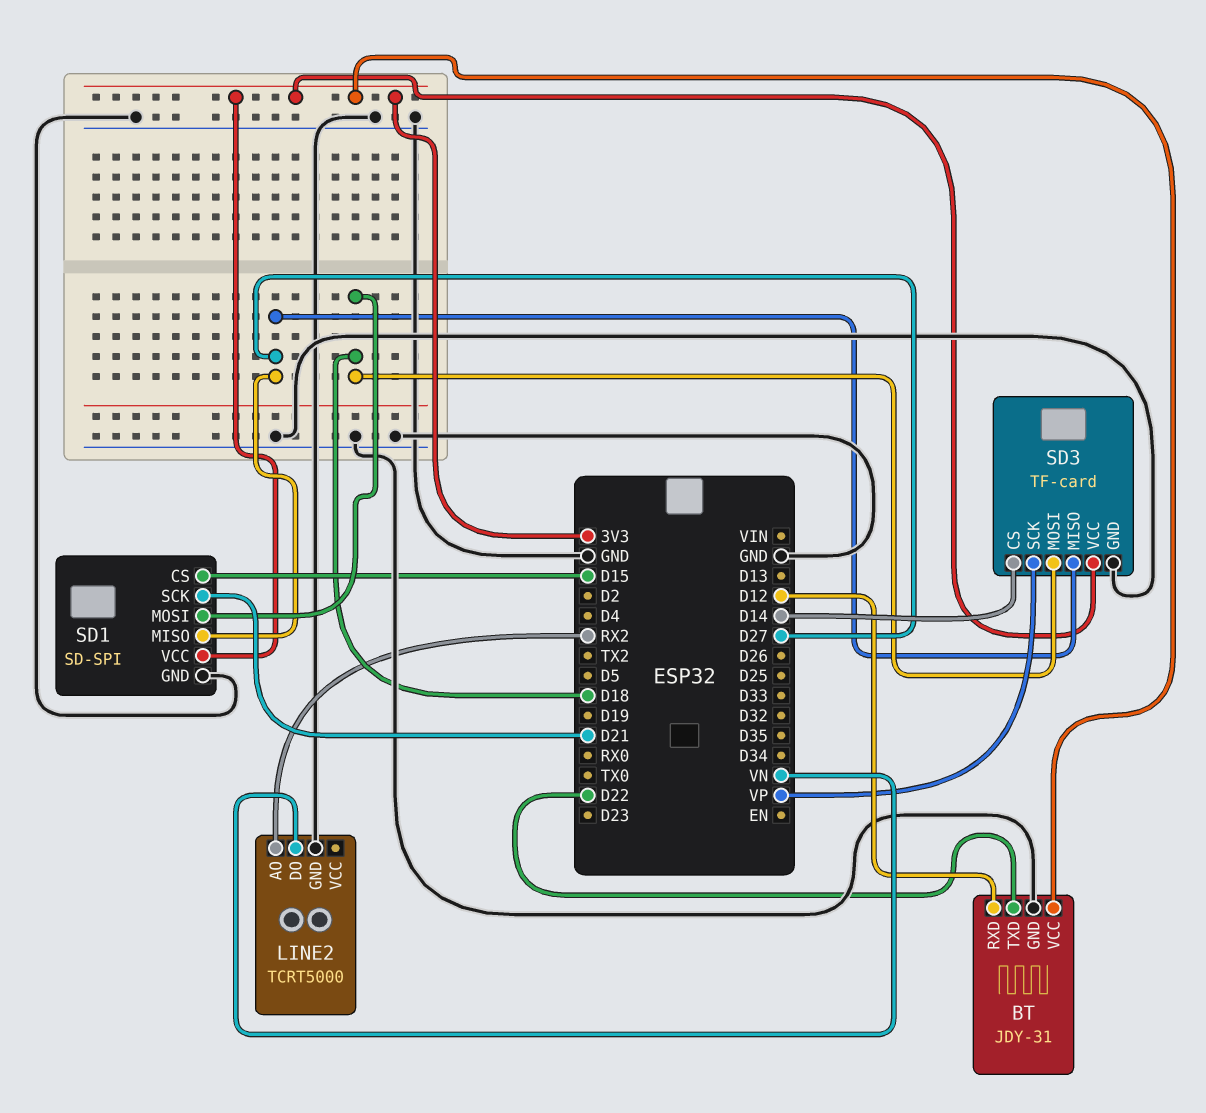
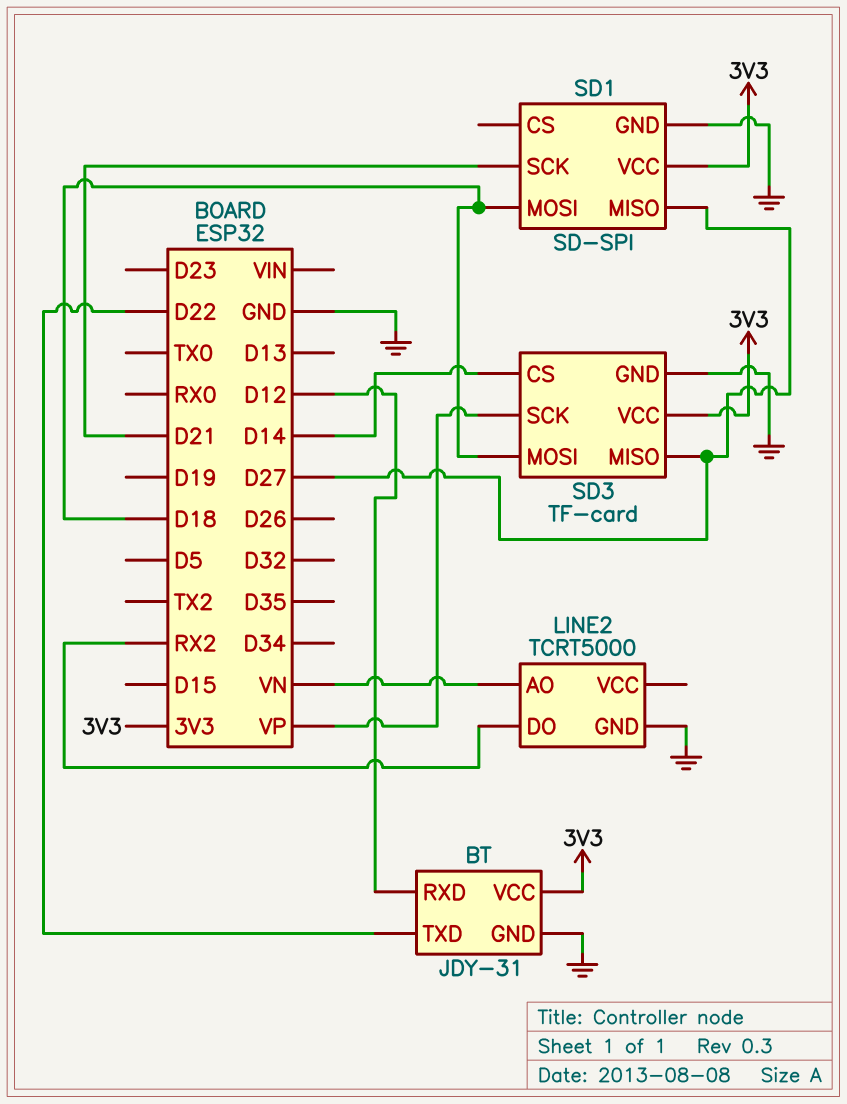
LINE2 pin AO: RX2 -> VN
LINE2 pin DO: VN -> RX2
SD1 pin CS: D15 -> none

